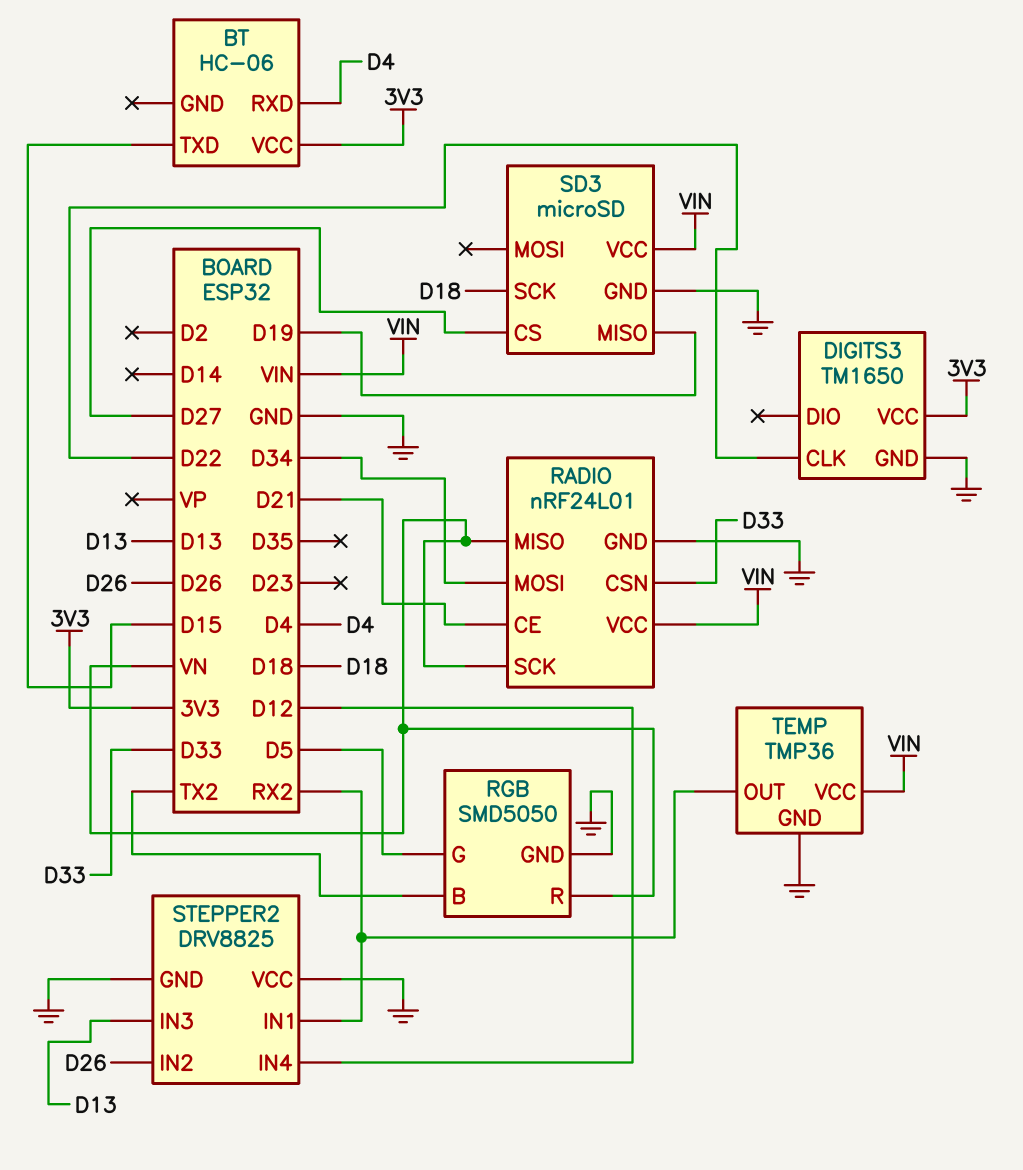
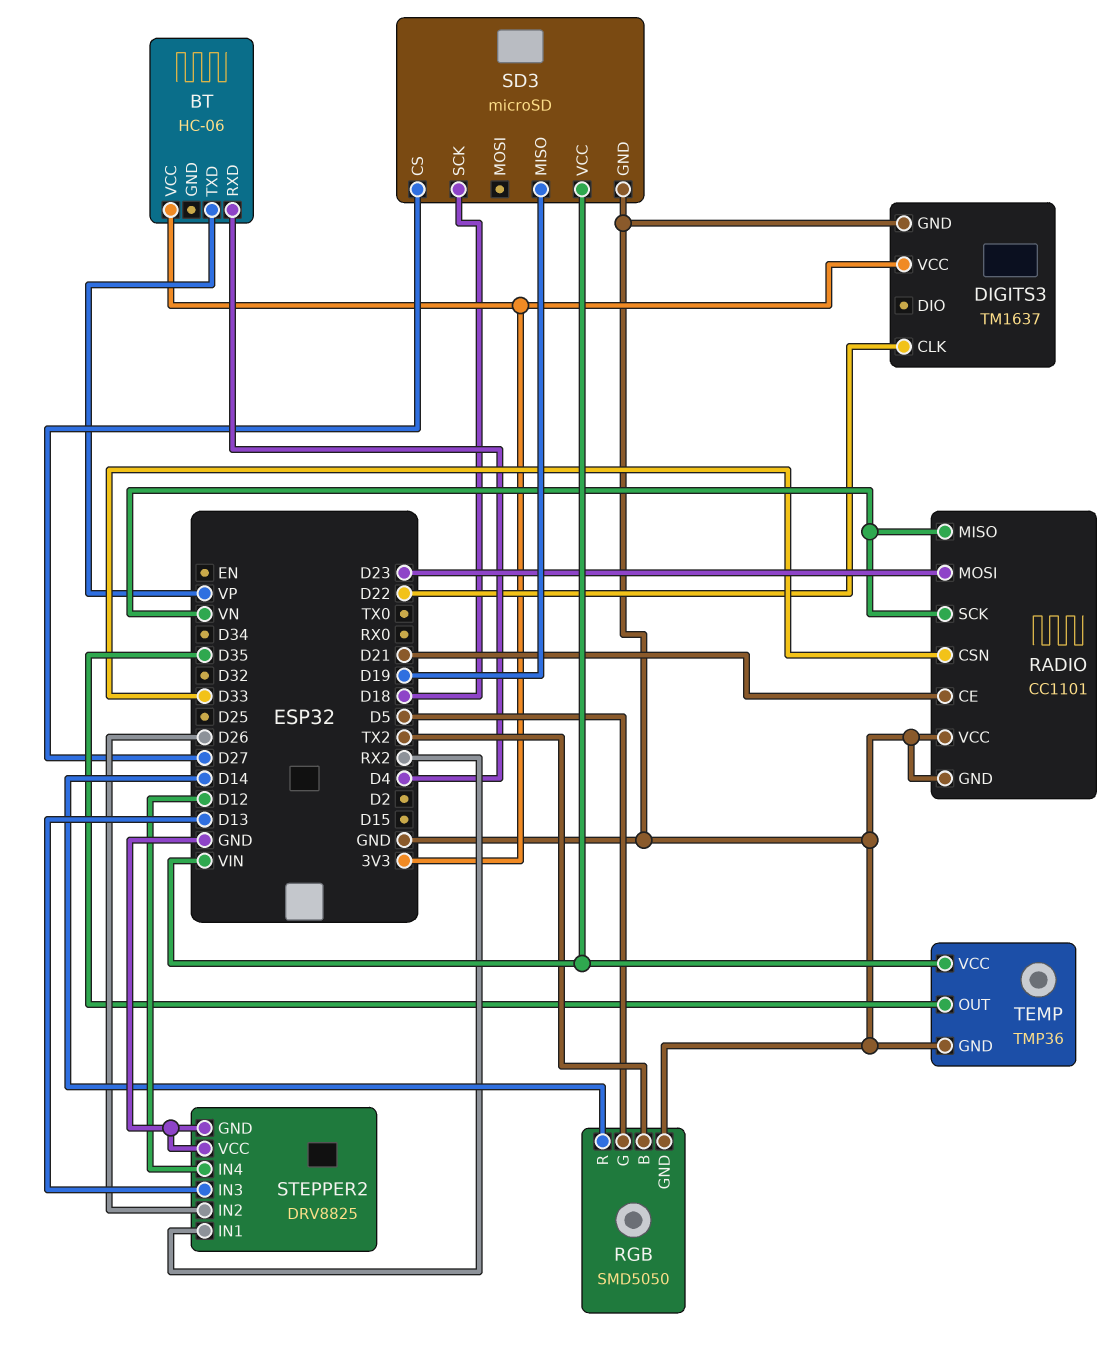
BT pin TXD: D15 -> VP
DIGITS3: TM1650 -> TM1637
RADIO: nRF24L01 -> CC1101
RADIO pin MOSI: D34 -> D23
RADIO pin VCC: VIN -> GND
RGB pin R: VN -> D14
TEMP pin OUT: RX2 -> D35

